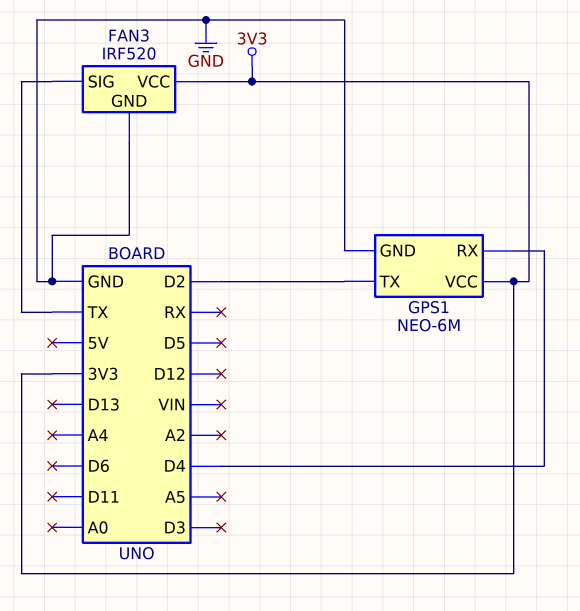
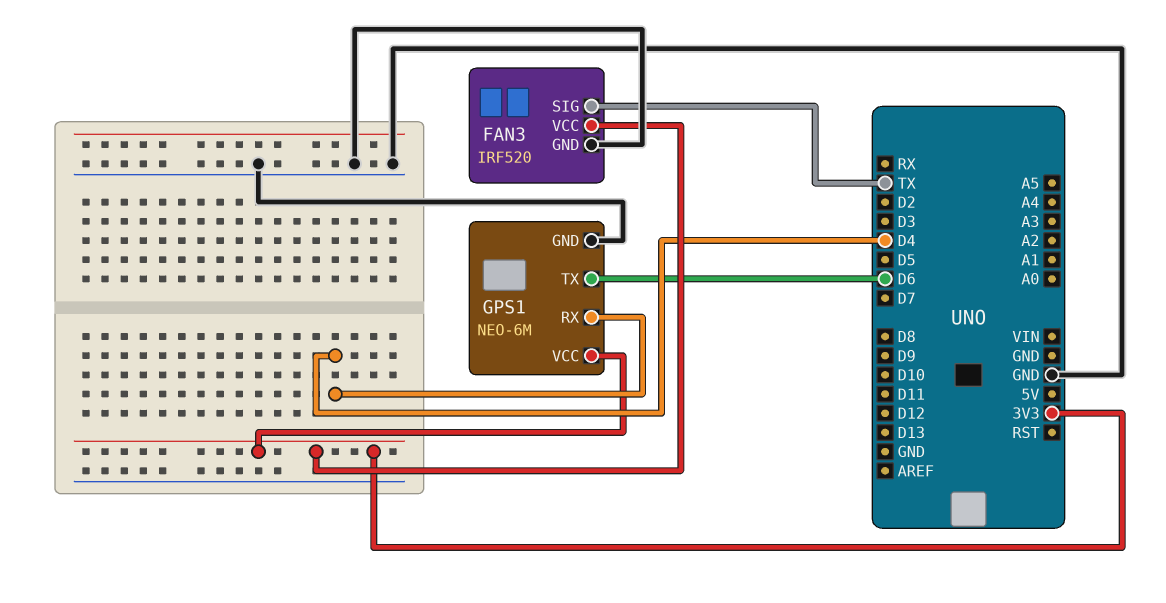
GPS1 pin TX: D2 -> D6

